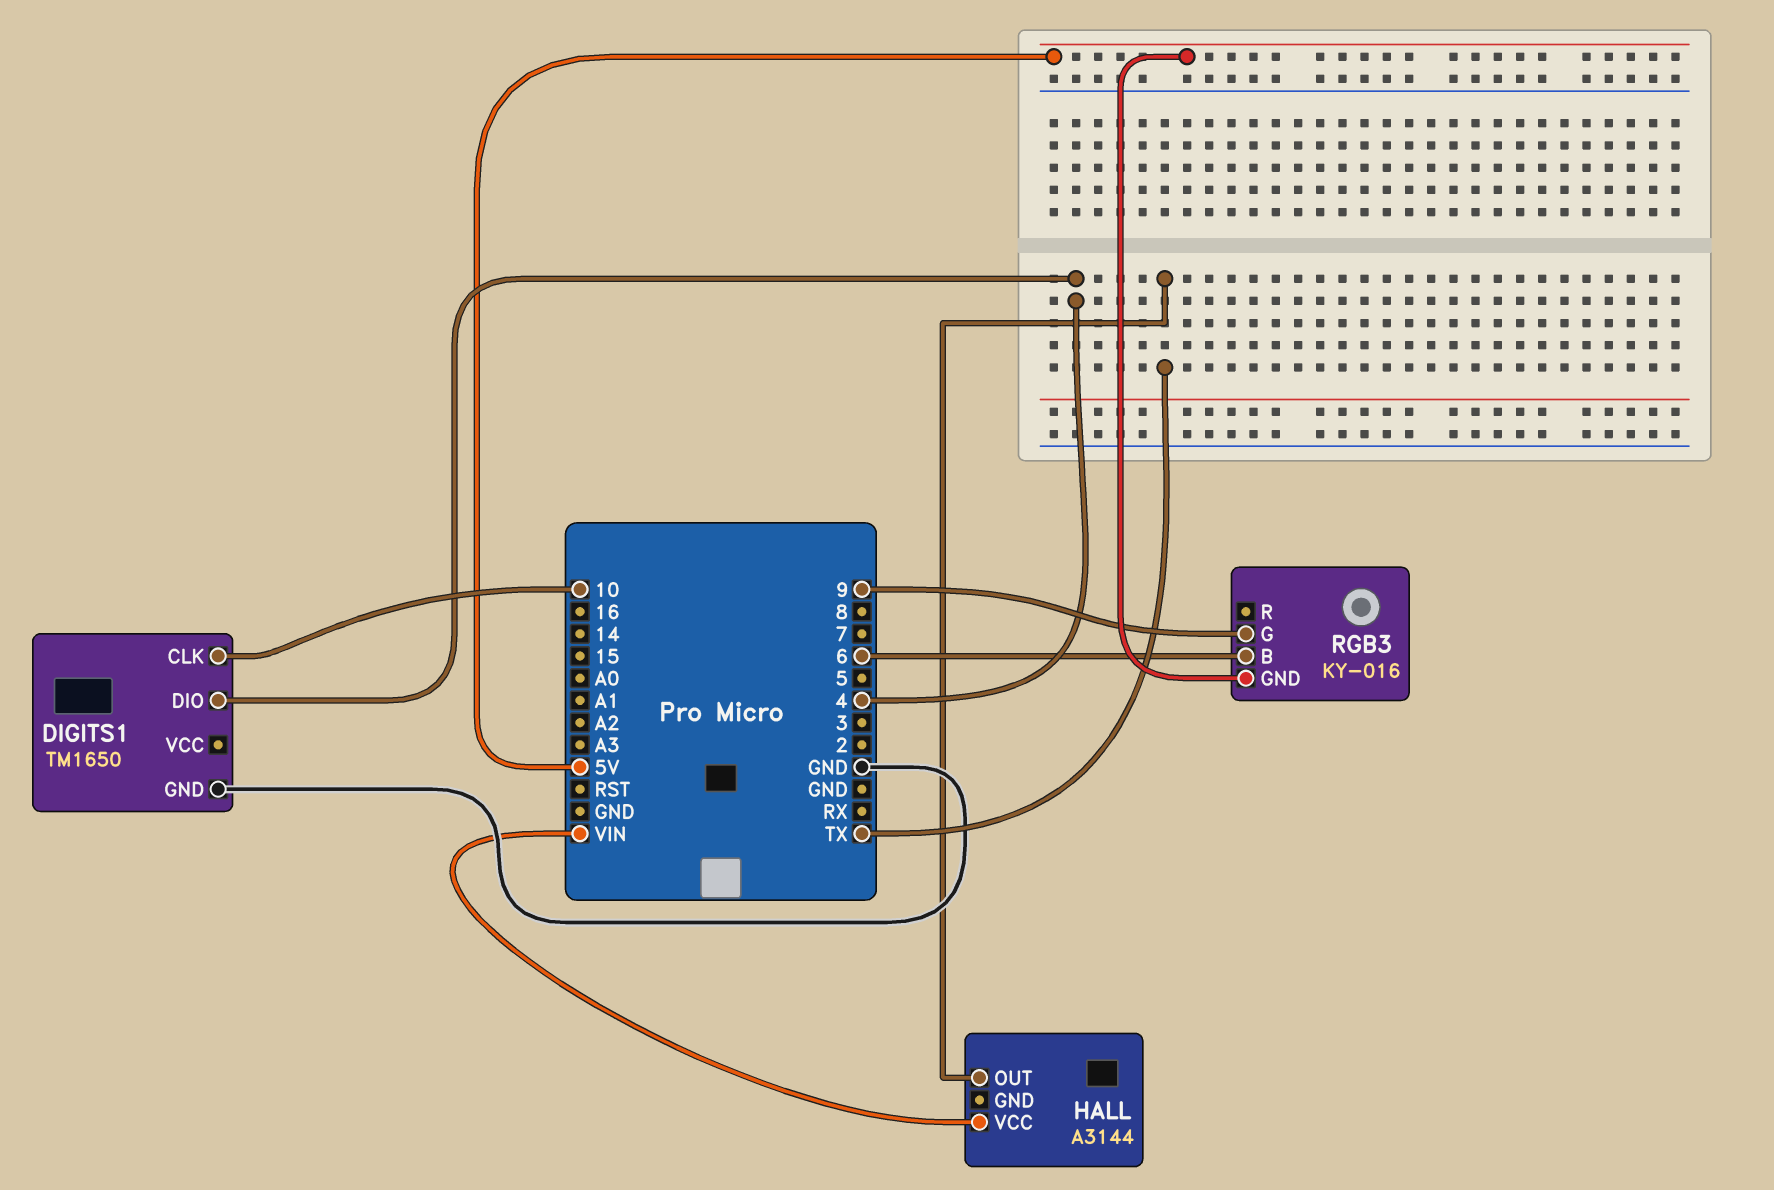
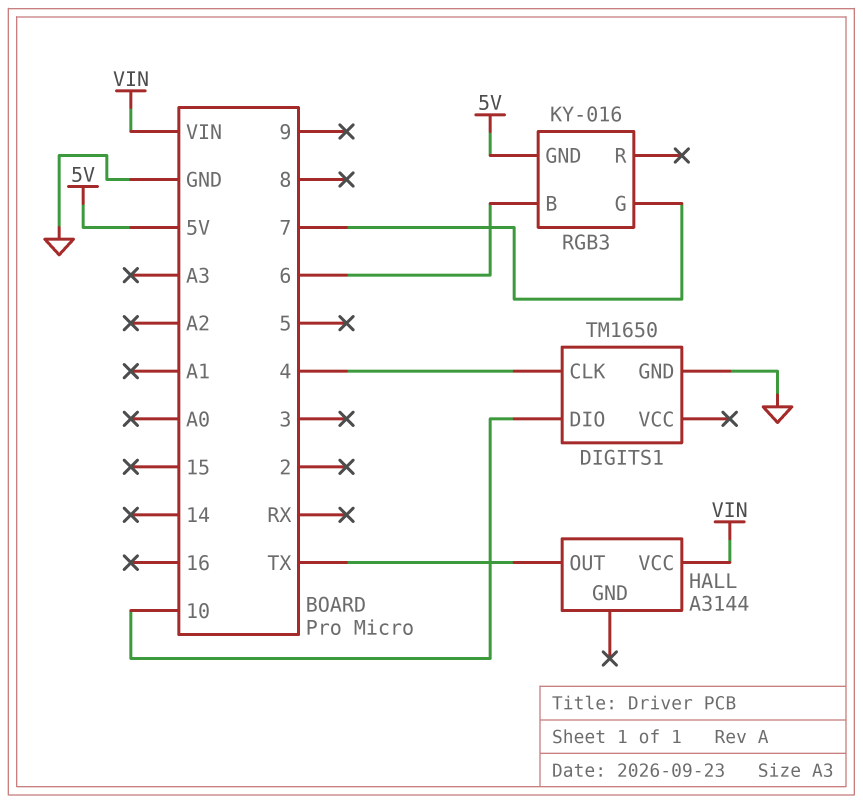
DIGITS1 pin CLK: 10 -> 4
DIGITS1 pin DIO: 4 -> 10
RGB3 pin G: 9 -> 7

